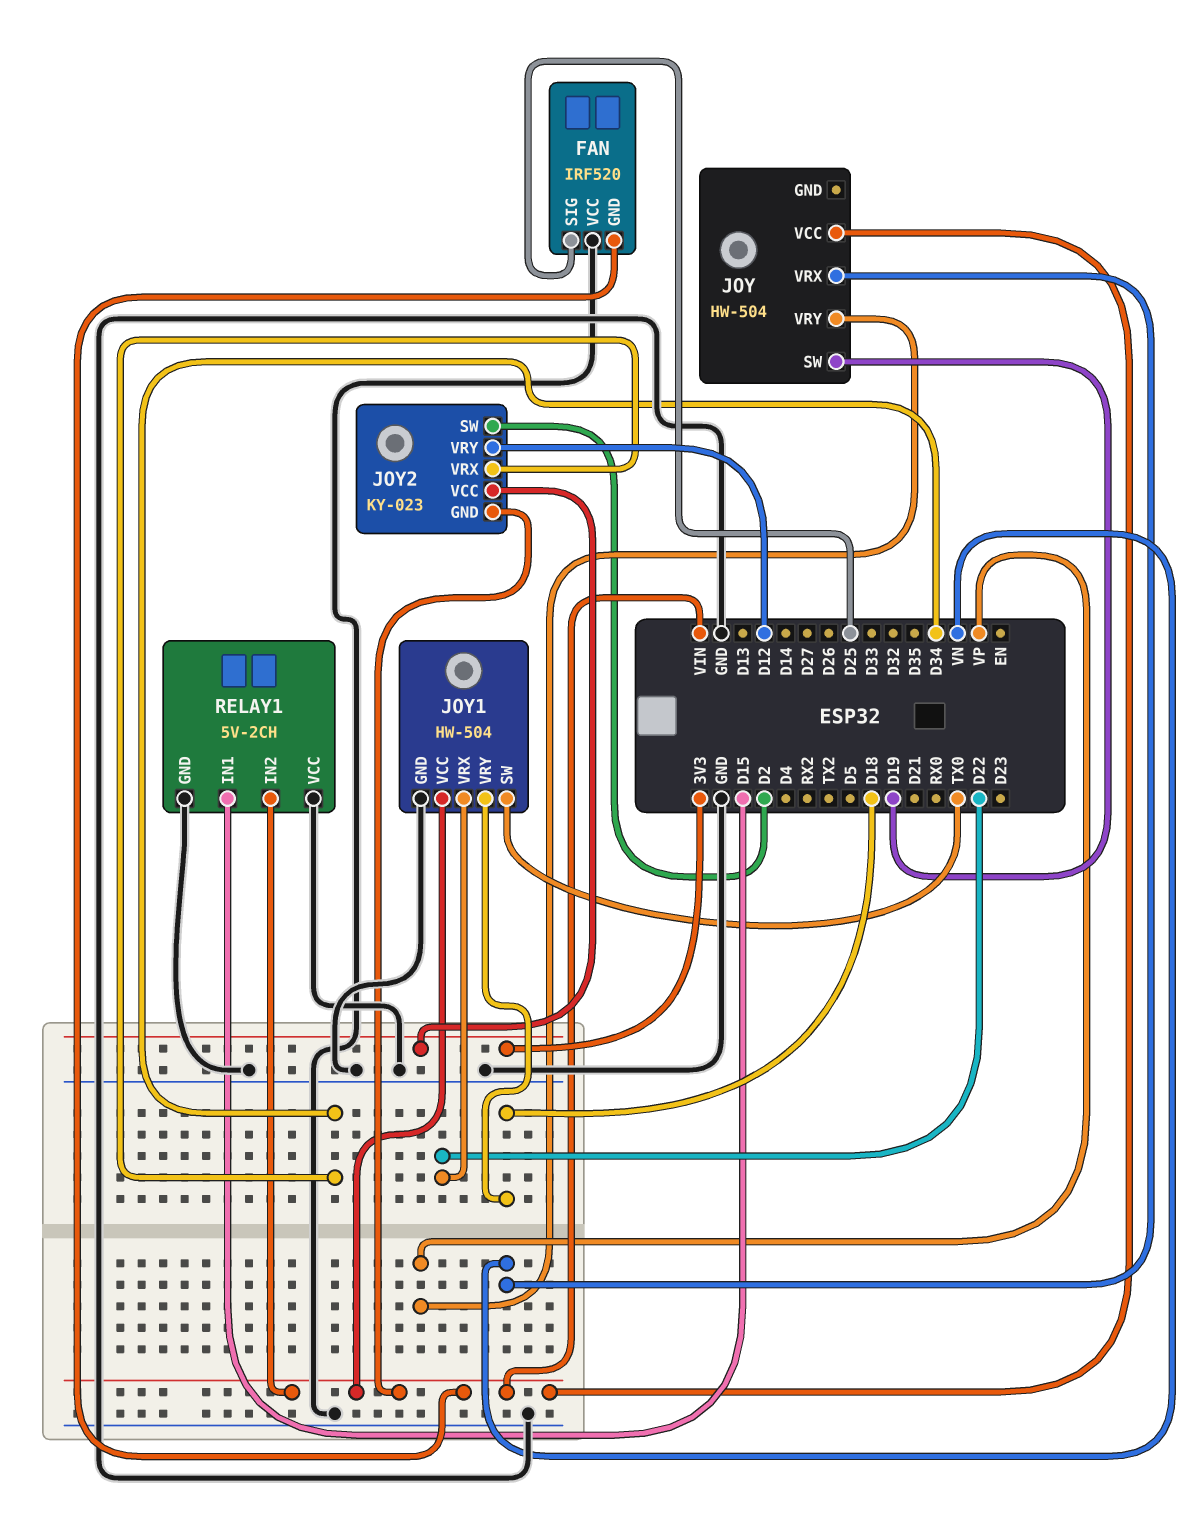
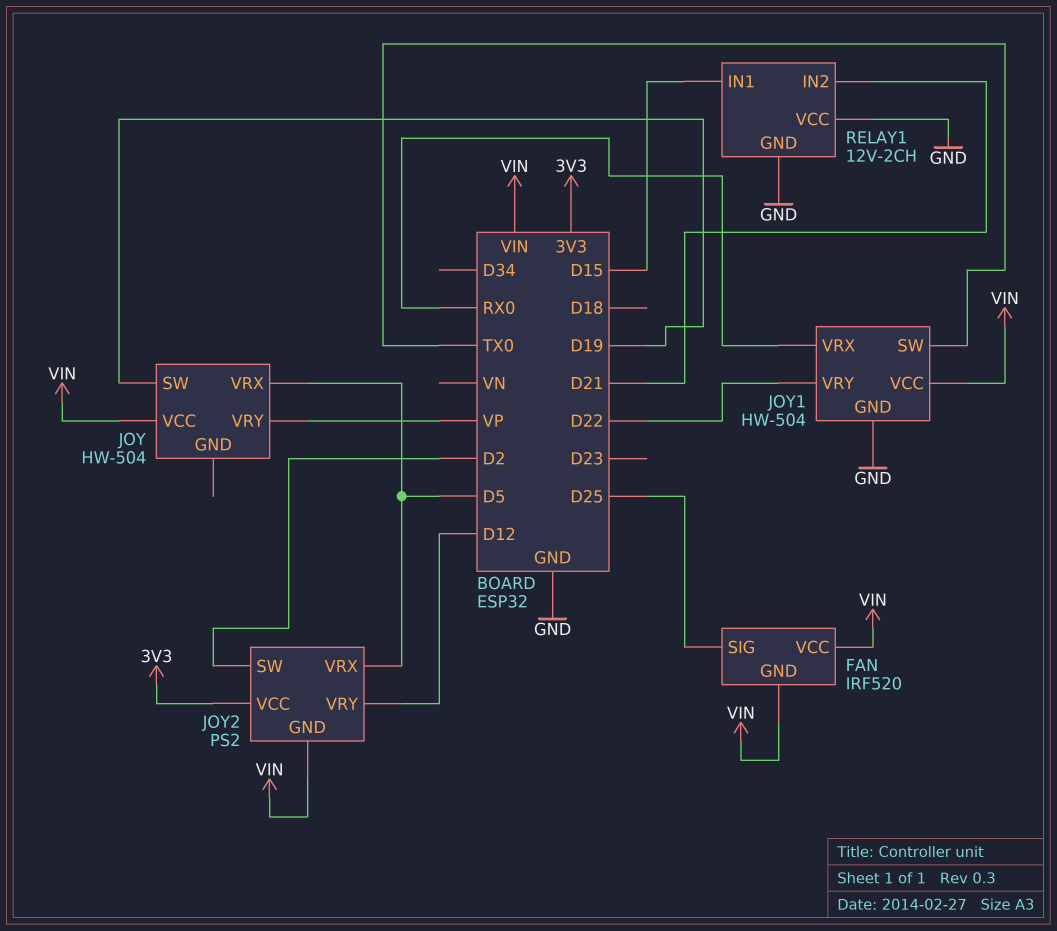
FAN pin VCC: GND -> VIN
JOY pin VRX: VN -> D5
JOY1 pin VRX: D22 -> RX0
JOY1 pin VRY: D18 -> D22
JOY2: KY-023 -> PS2
JOY2 pin VRX: D34 -> D5
RELAY1: 5V-2CH -> 12V-2CH
RELAY1 pin IN2: VIN -> D21

